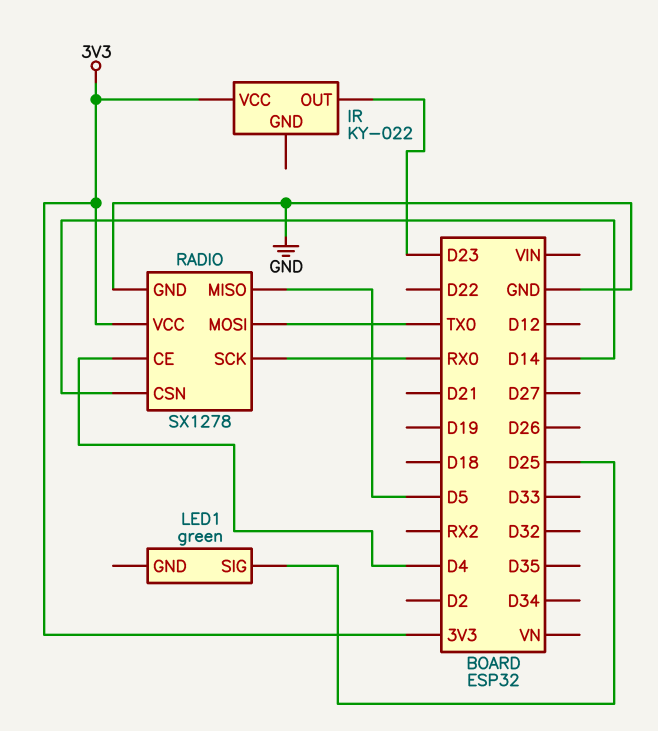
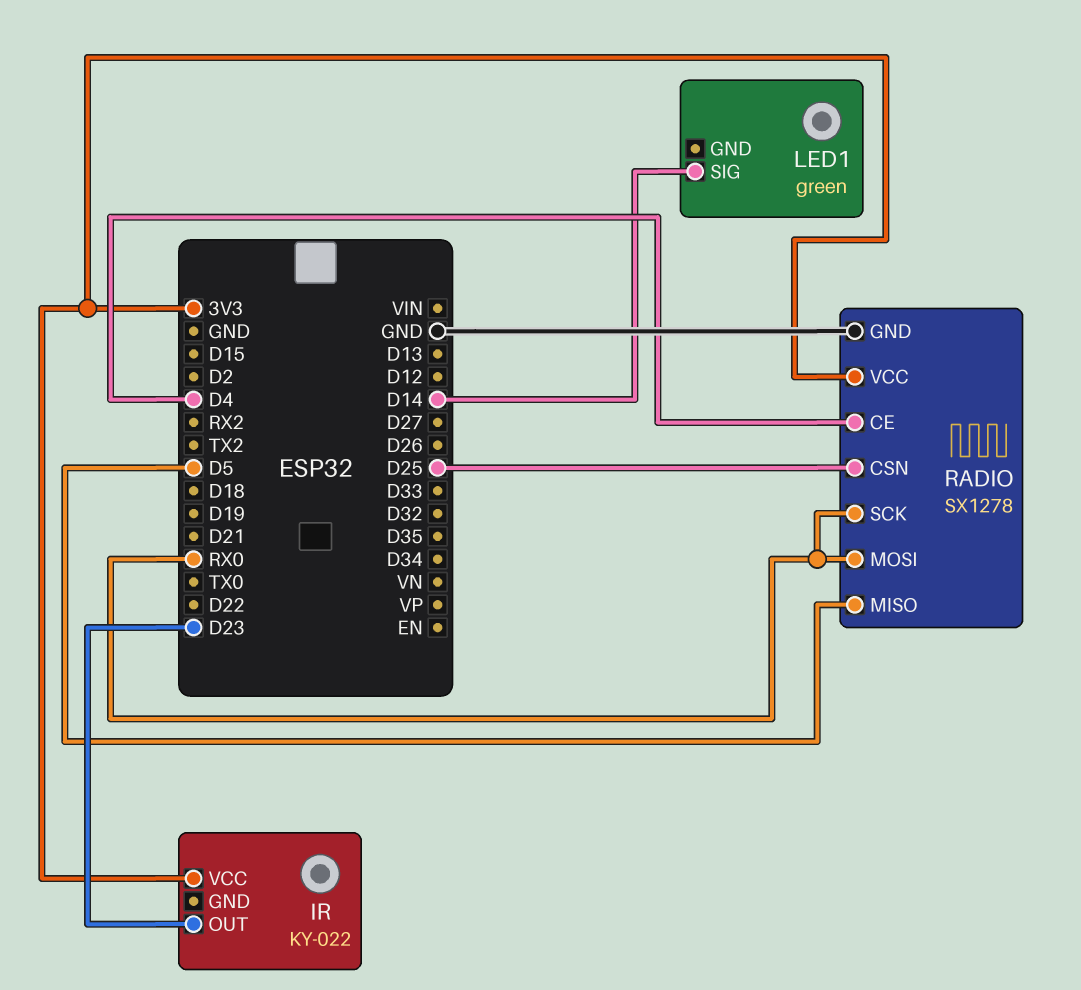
LED1 pin SIG: D25 -> D14
RADIO pin CSN: D14 -> D25
RADIO pin MOSI: TX0 -> RX0

